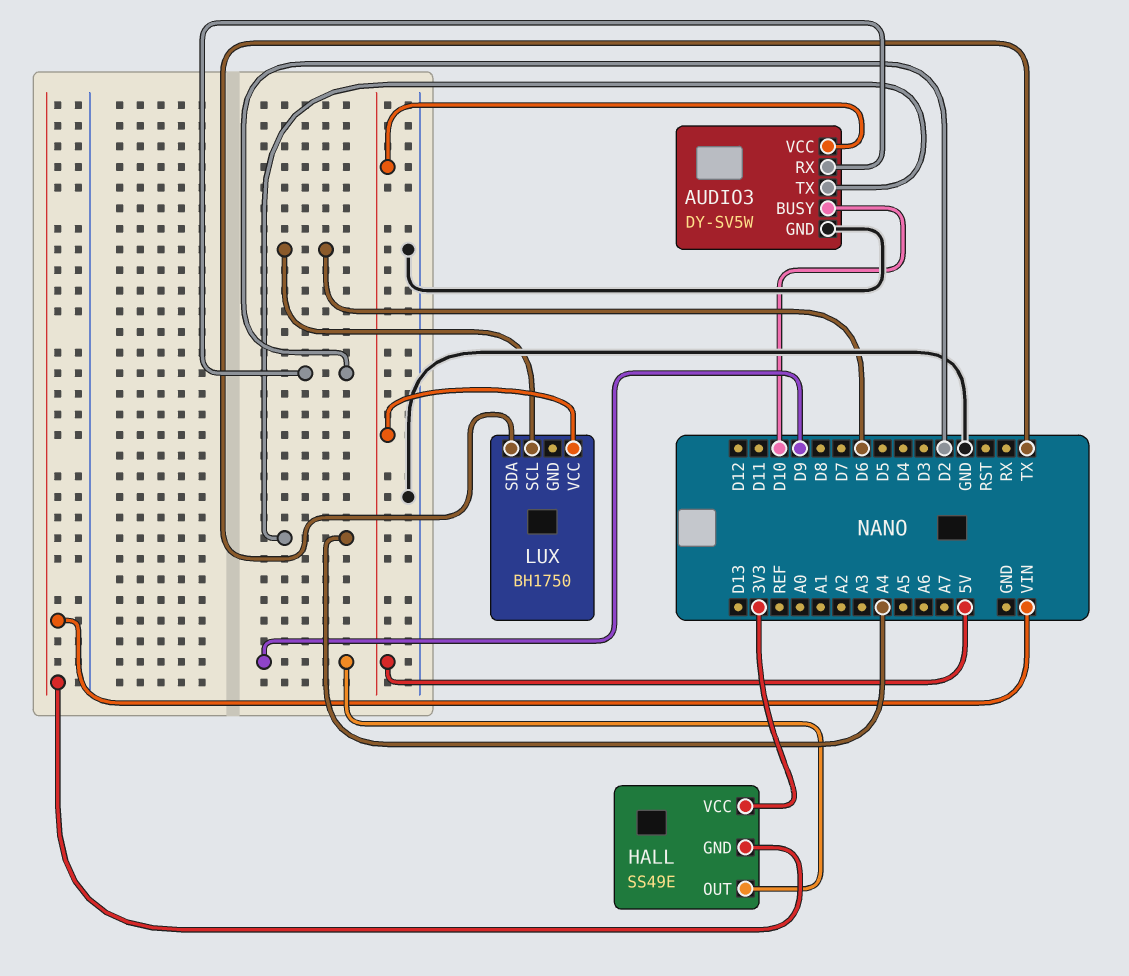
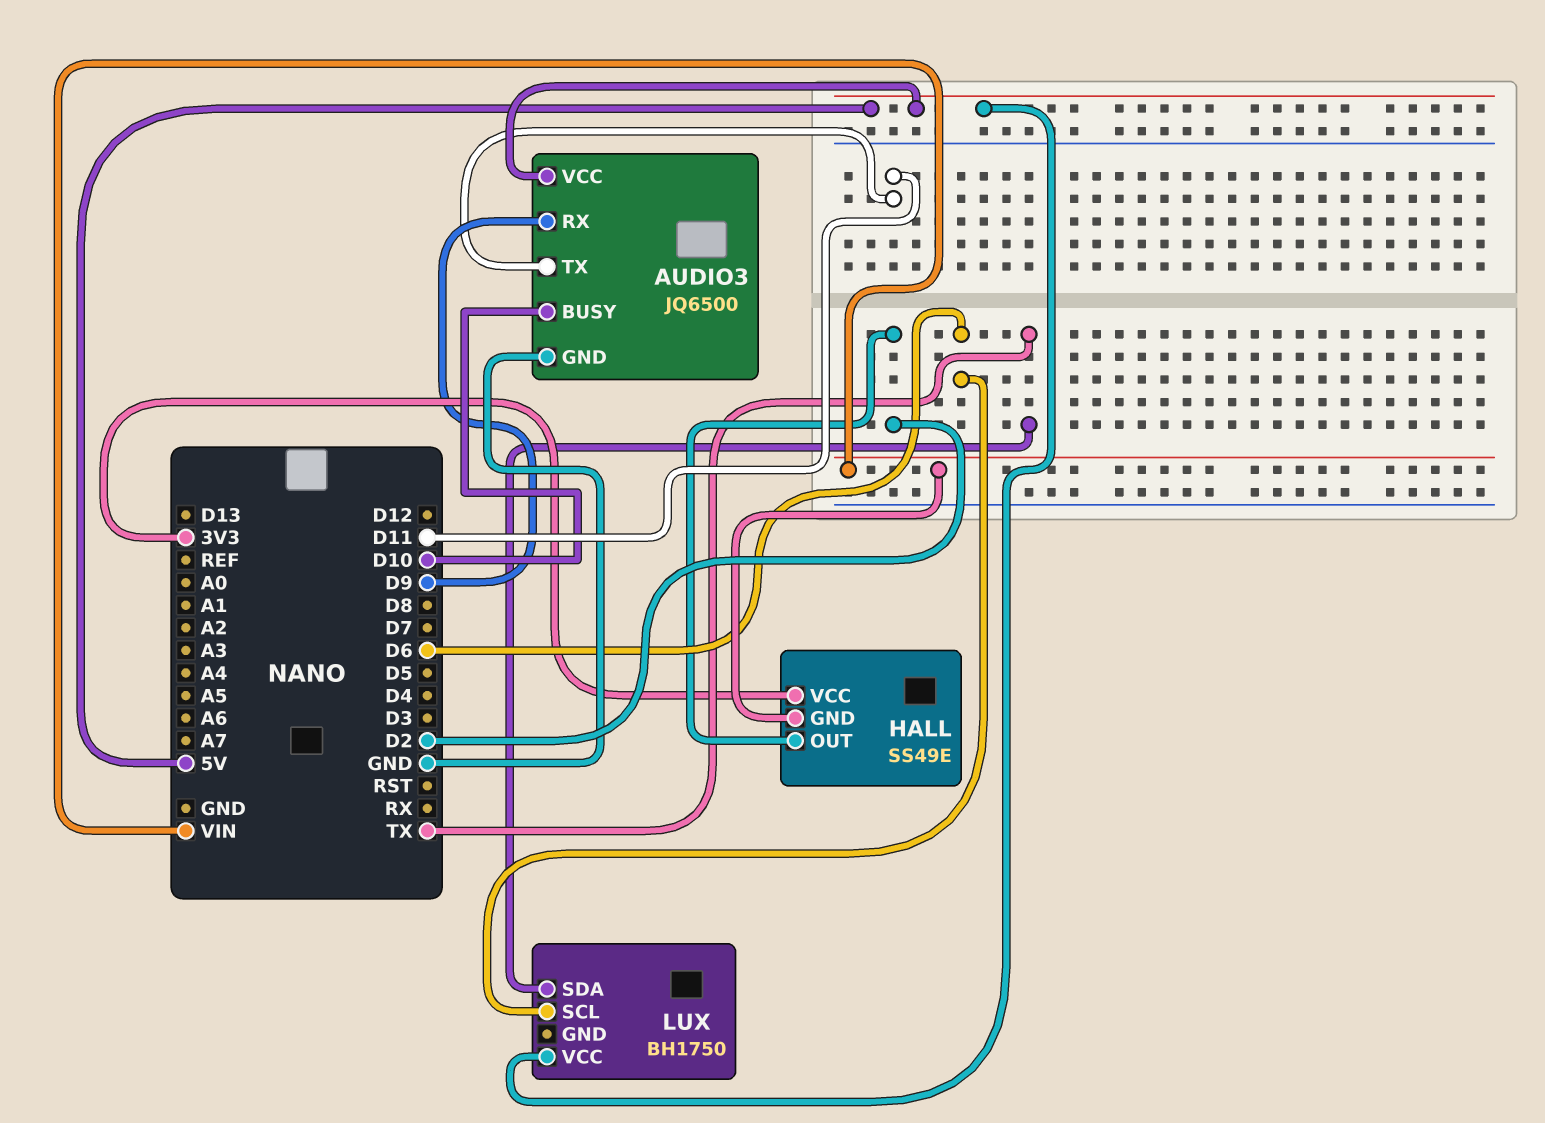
AUDIO3: DY-SV5W -> JQ6500
AUDIO3 pin RX: D2 -> D9
AUDIO3 pin TX: A4 -> D11
HALL pin OUT: D9 -> D2

